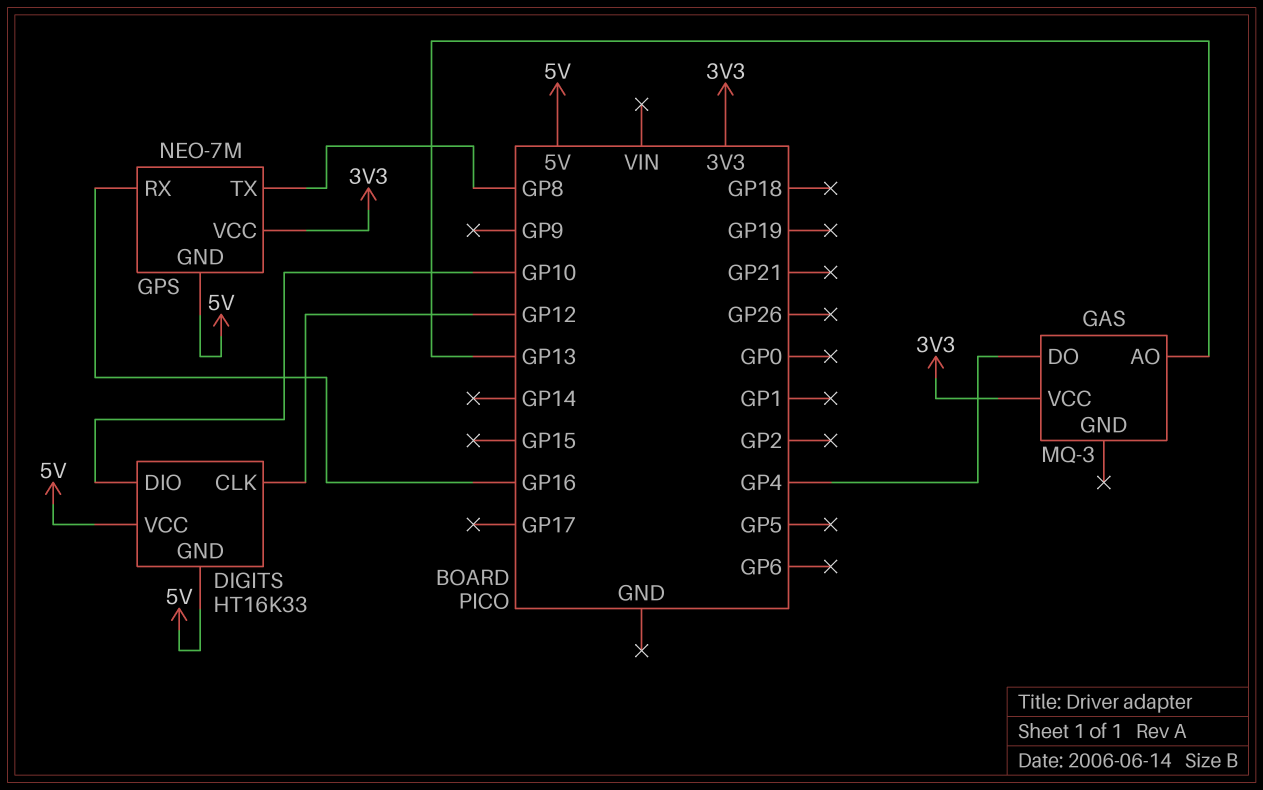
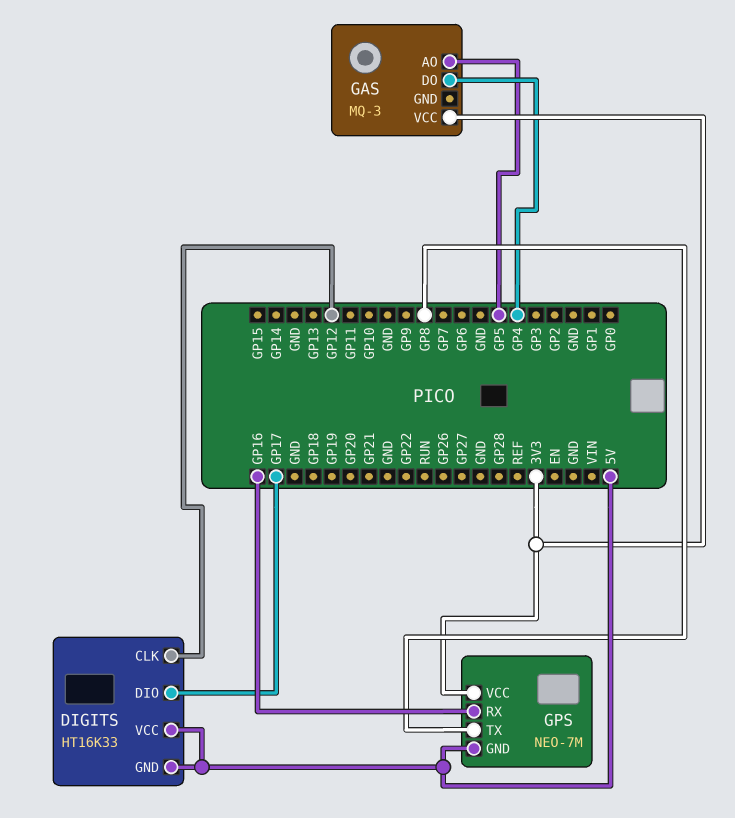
DIGITS pin DIO: GP10 -> GP17
GAS pin AO: GP13 -> GP5

